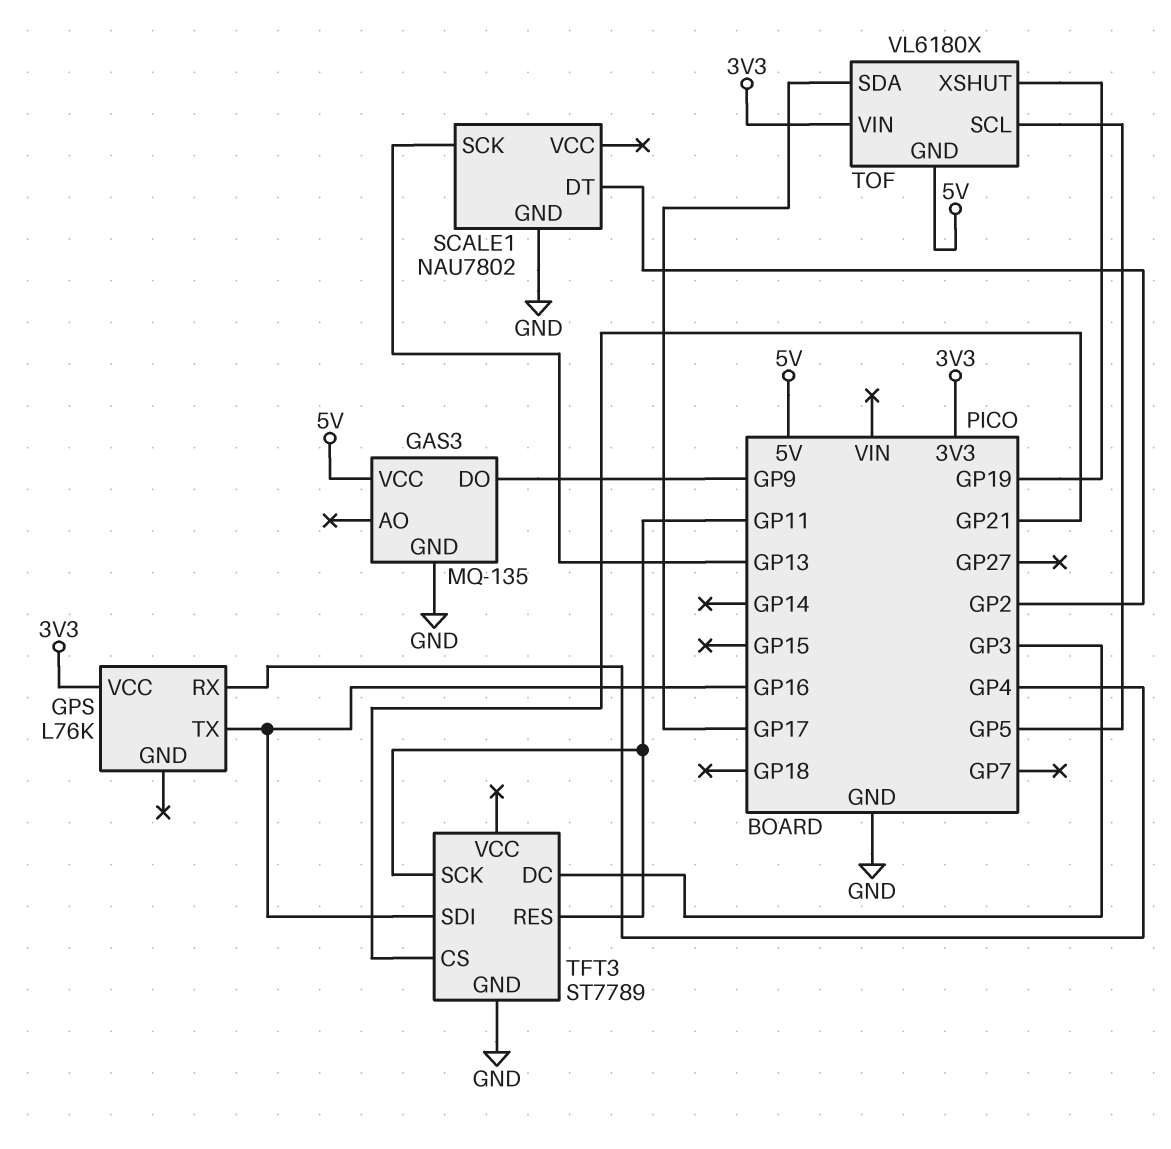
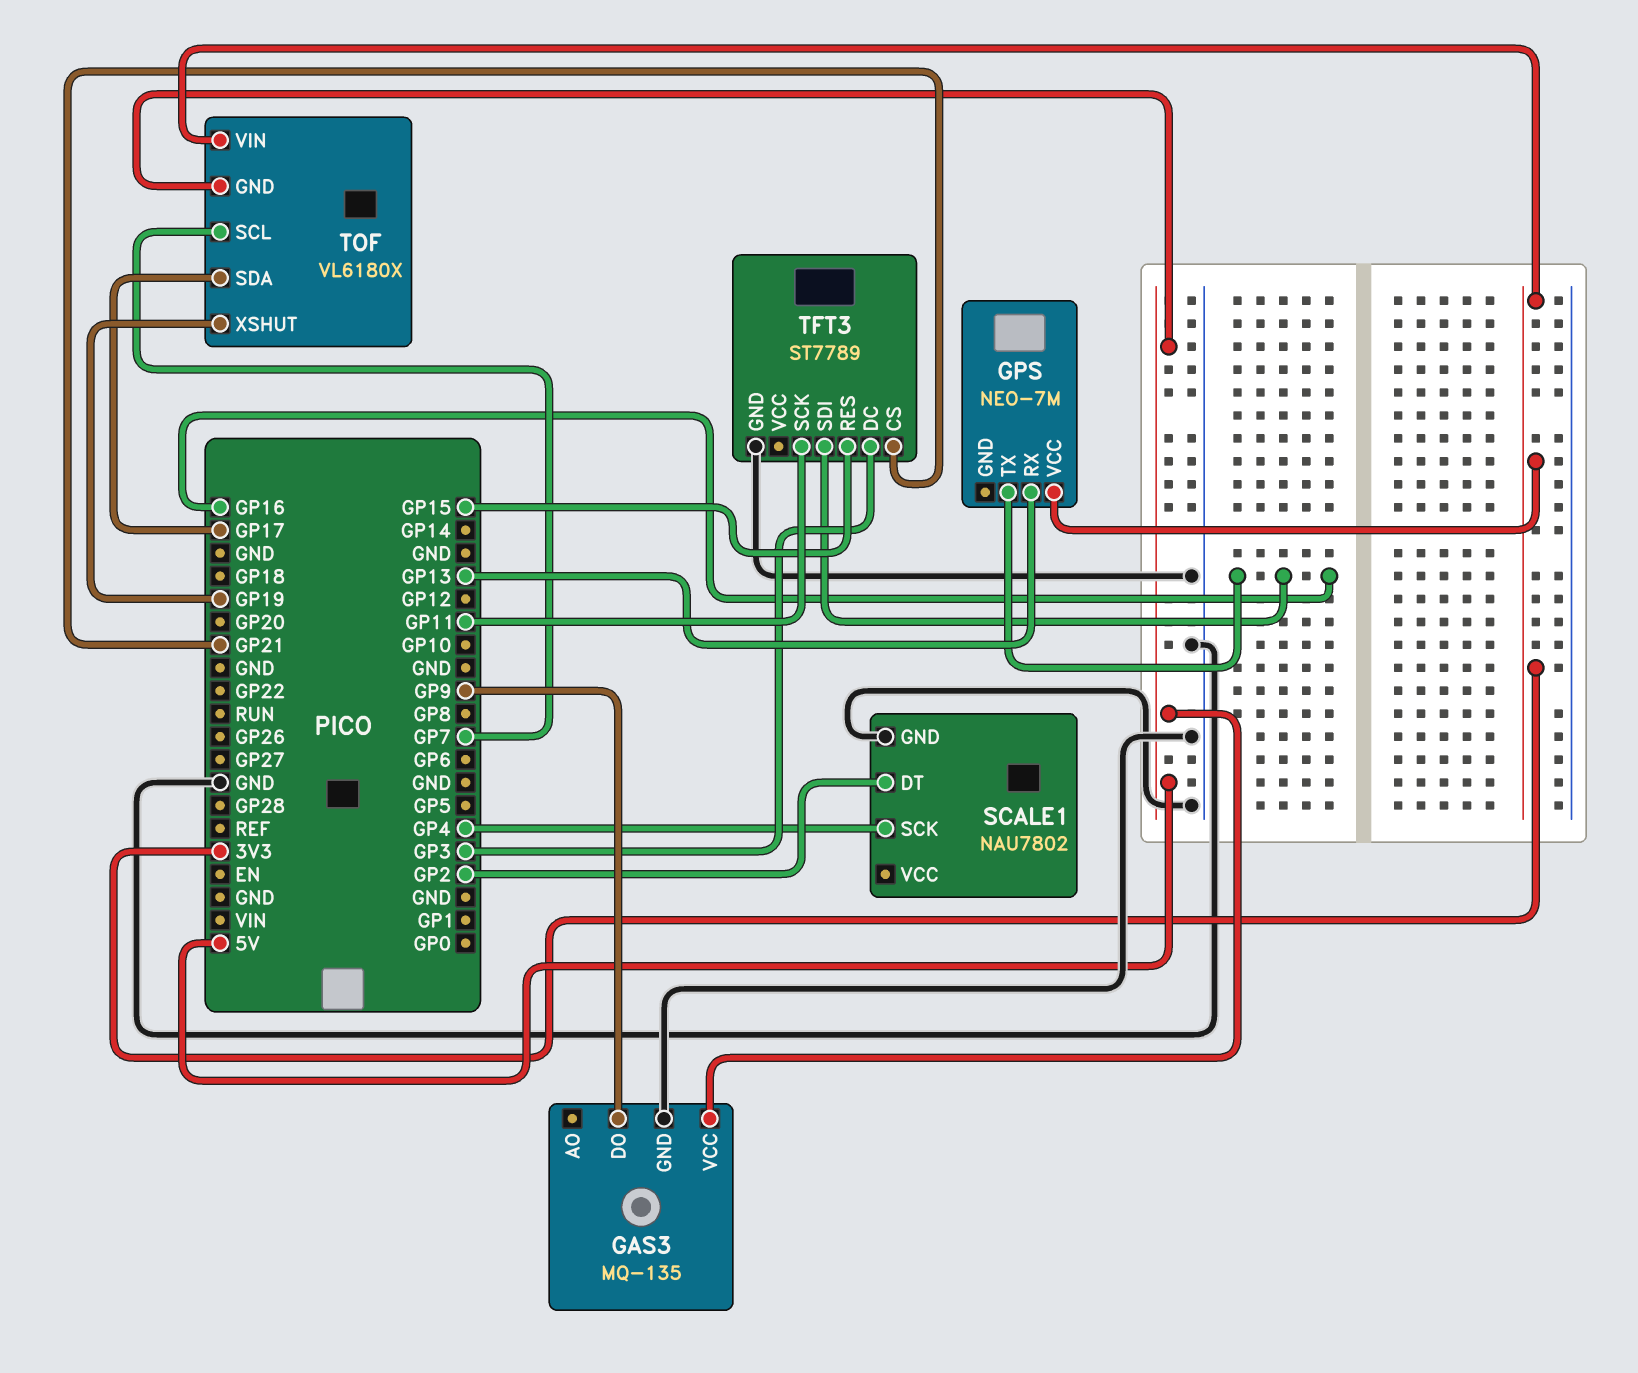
GPS: L76K -> NEO-7M
GPS pin RX: GP4 -> GP13
SCALE1 pin SCK: GP13 -> GP4
TFT3 pin RES: GP11 -> GP15
TOF pin SCL: GP5 -> GP7

